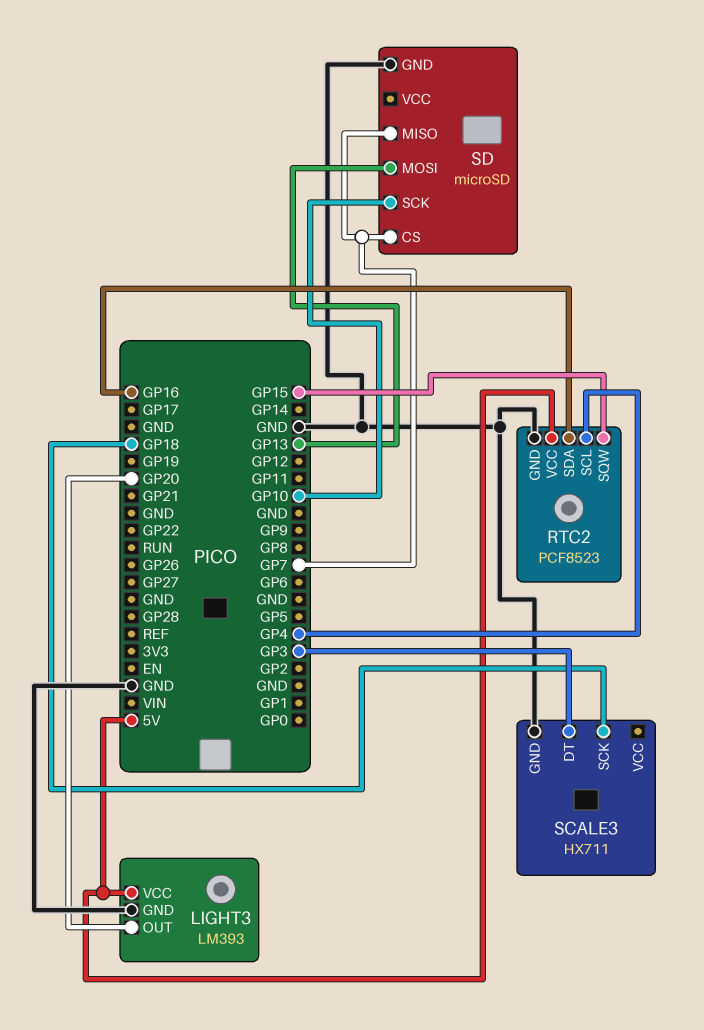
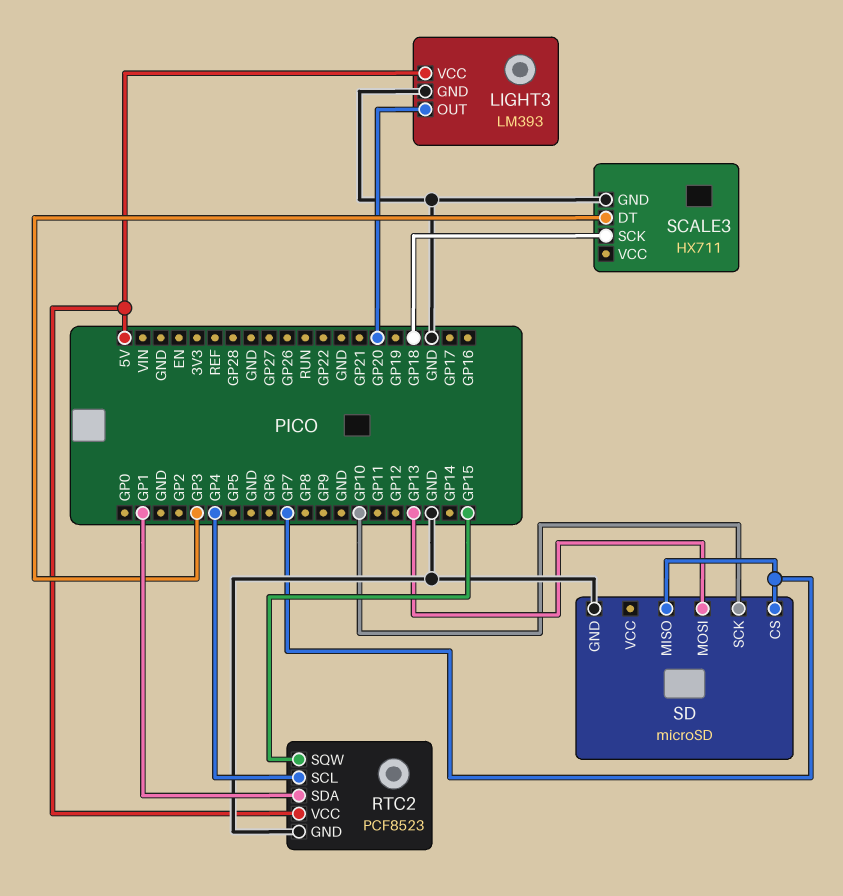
RTC2 pin SDA: GP16 -> GP1

